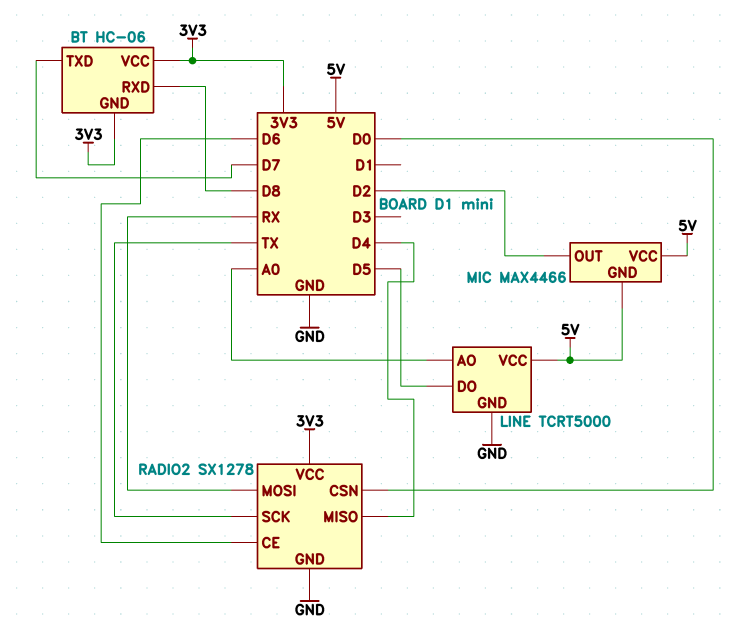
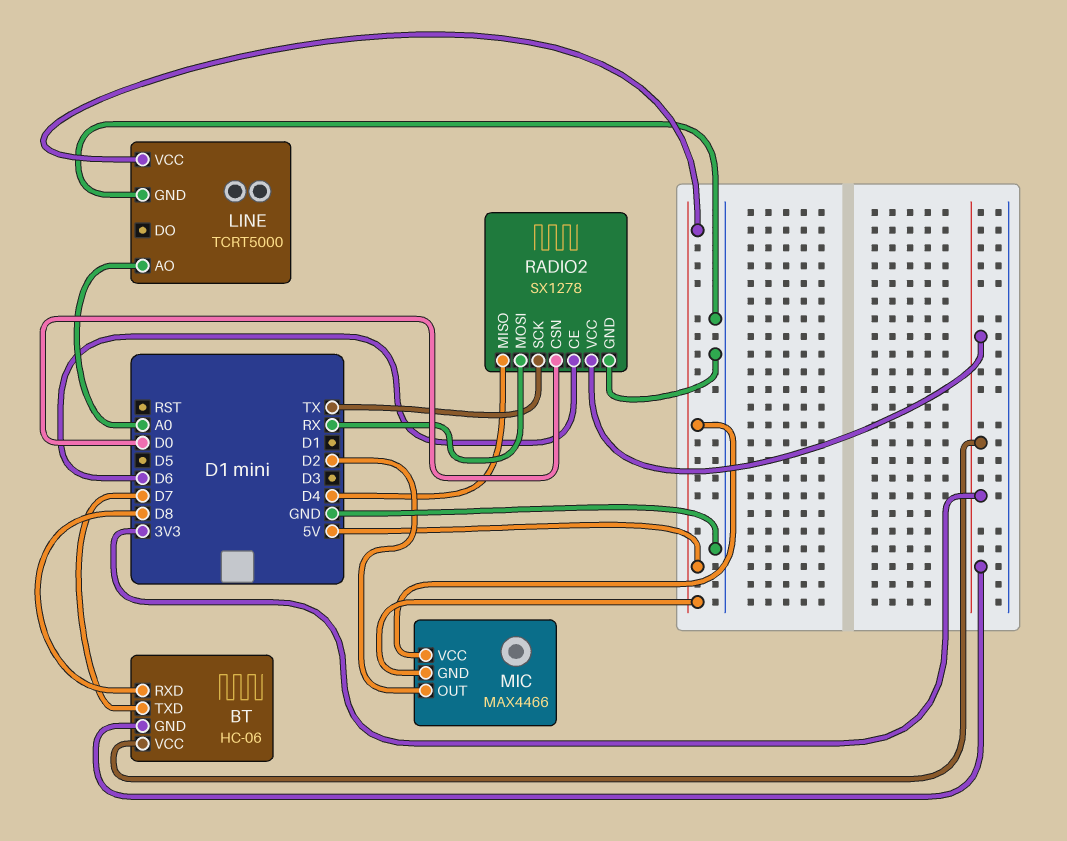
LINE pin DO: D5 -> none

